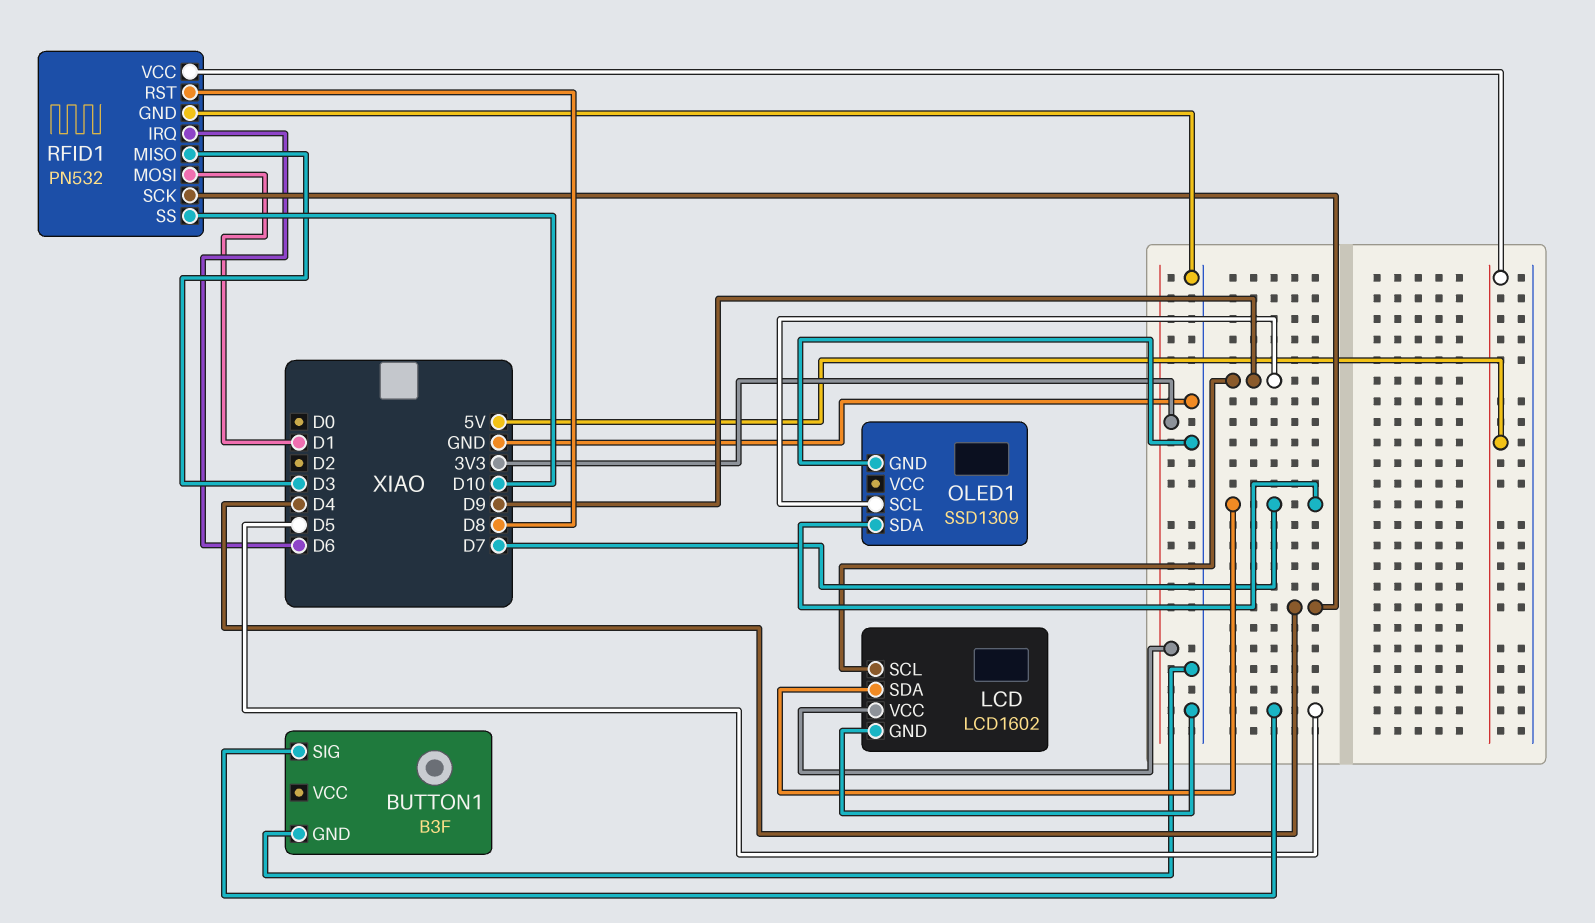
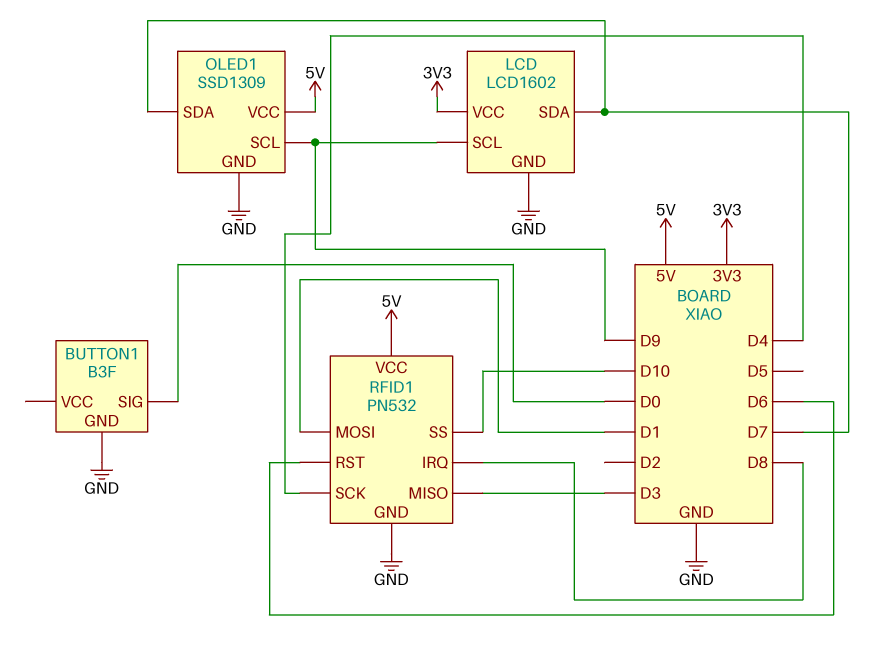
BUTTON1 pin SIG: D5 -> D0
OLED1 pin VCC: none -> 5V
RFID1 pin IRQ: D6 -> D8
RFID1 pin RST: D8 -> D6

